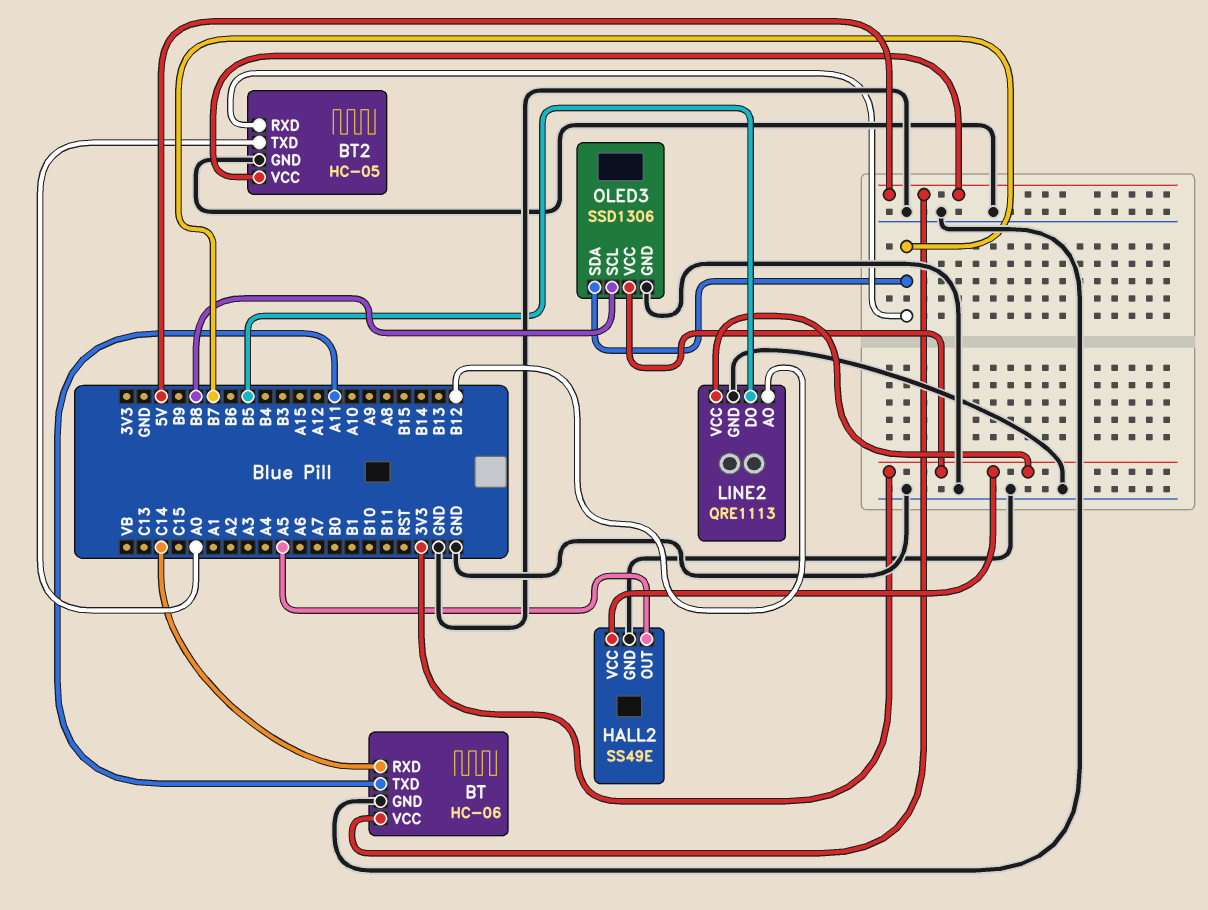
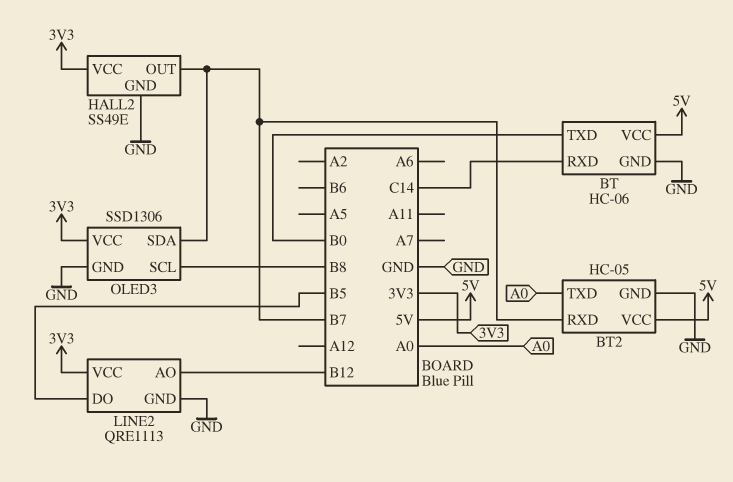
BT pin TXD: A11 -> B0
HALL2 pin OUT: A5 -> B7

